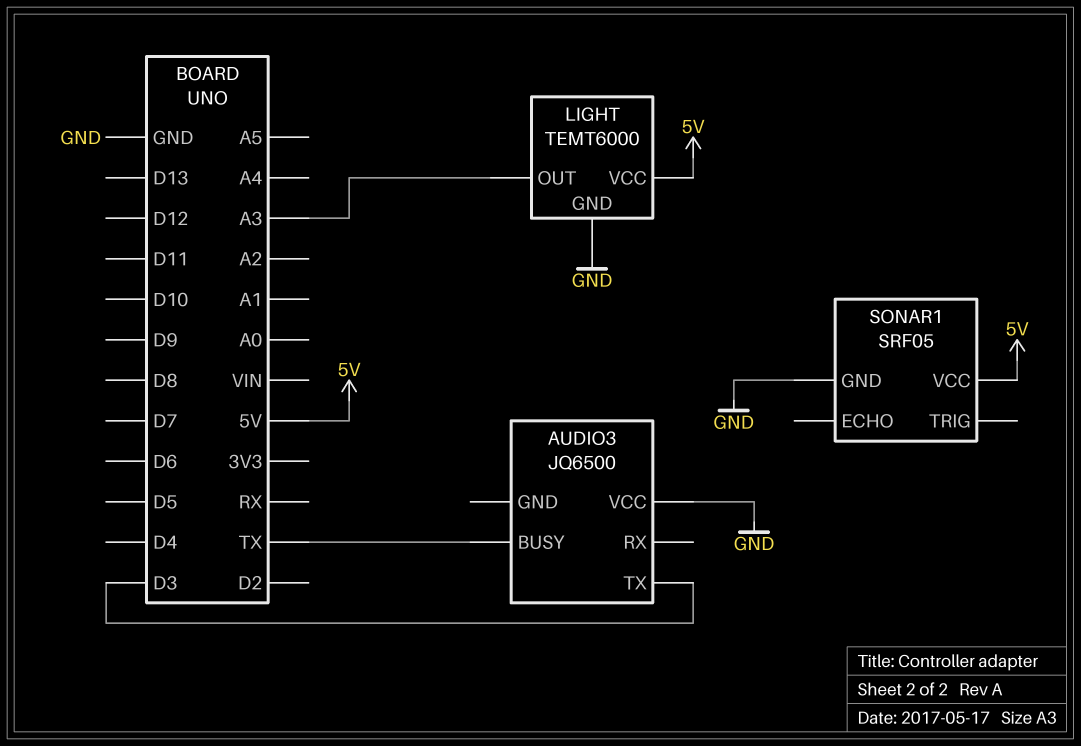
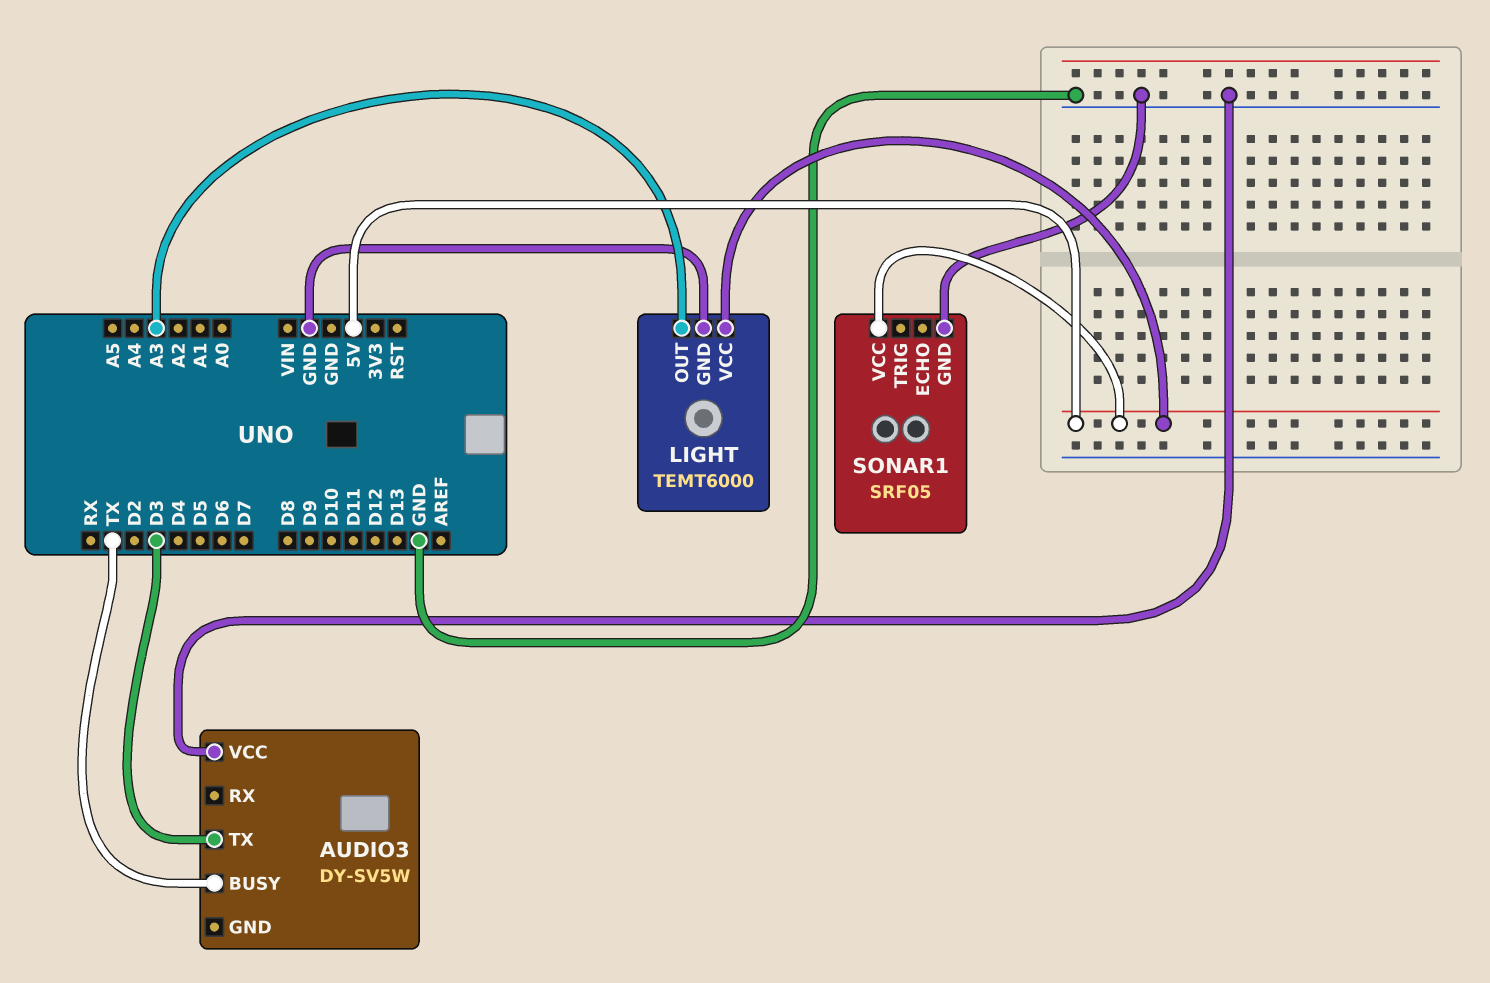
AUDIO3: JQ6500 -> DY-SV5W

